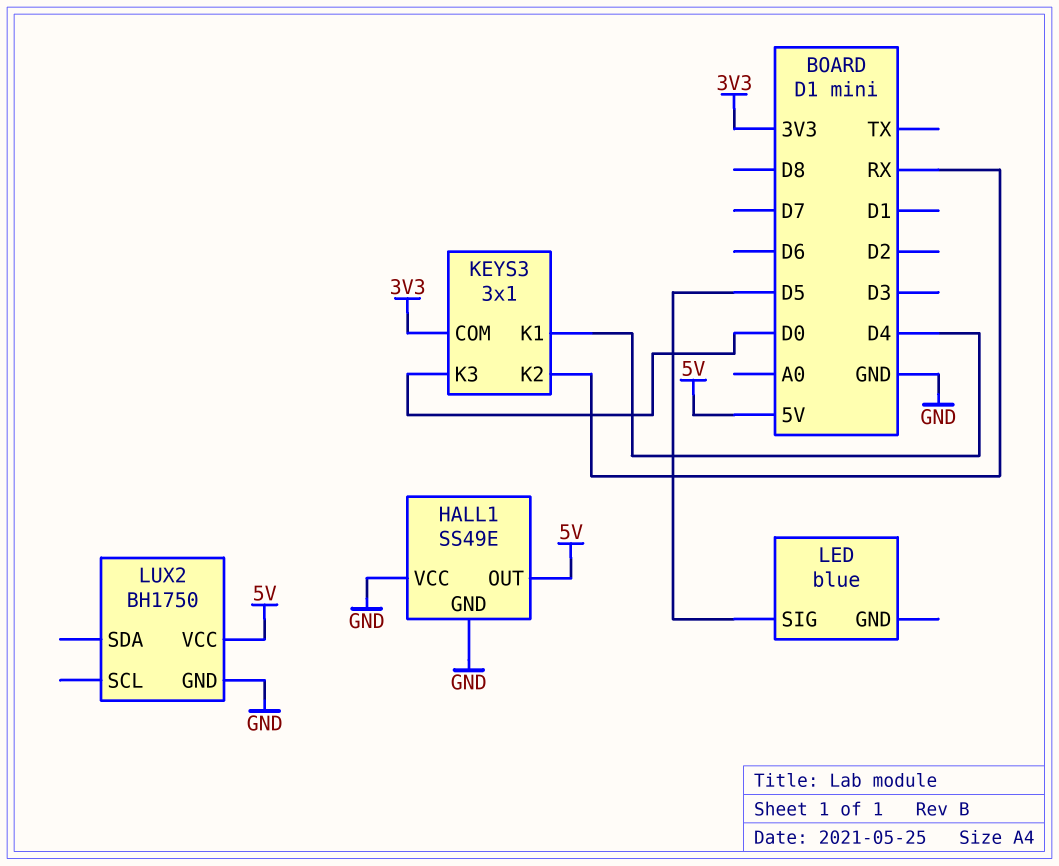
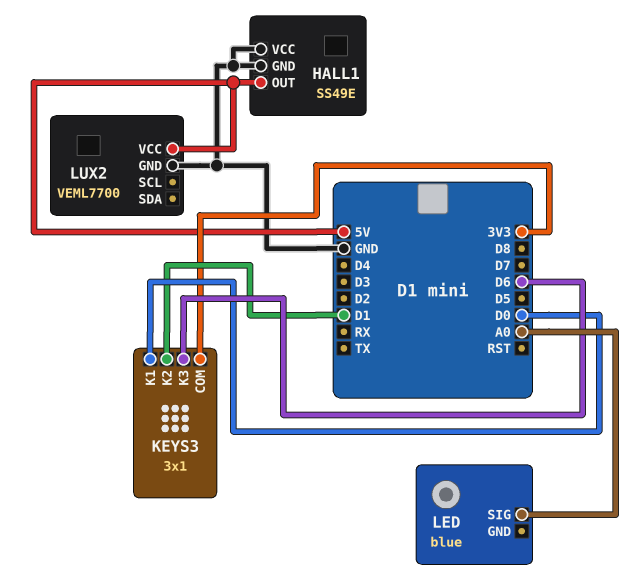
KEYS3 pin K1: D4 -> D0
KEYS3 pin K2: RX -> D1
KEYS3 pin K3: D0 -> D6
LED pin SIG: D5 -> A0
LUX2: BH1750 -> VEML7700

